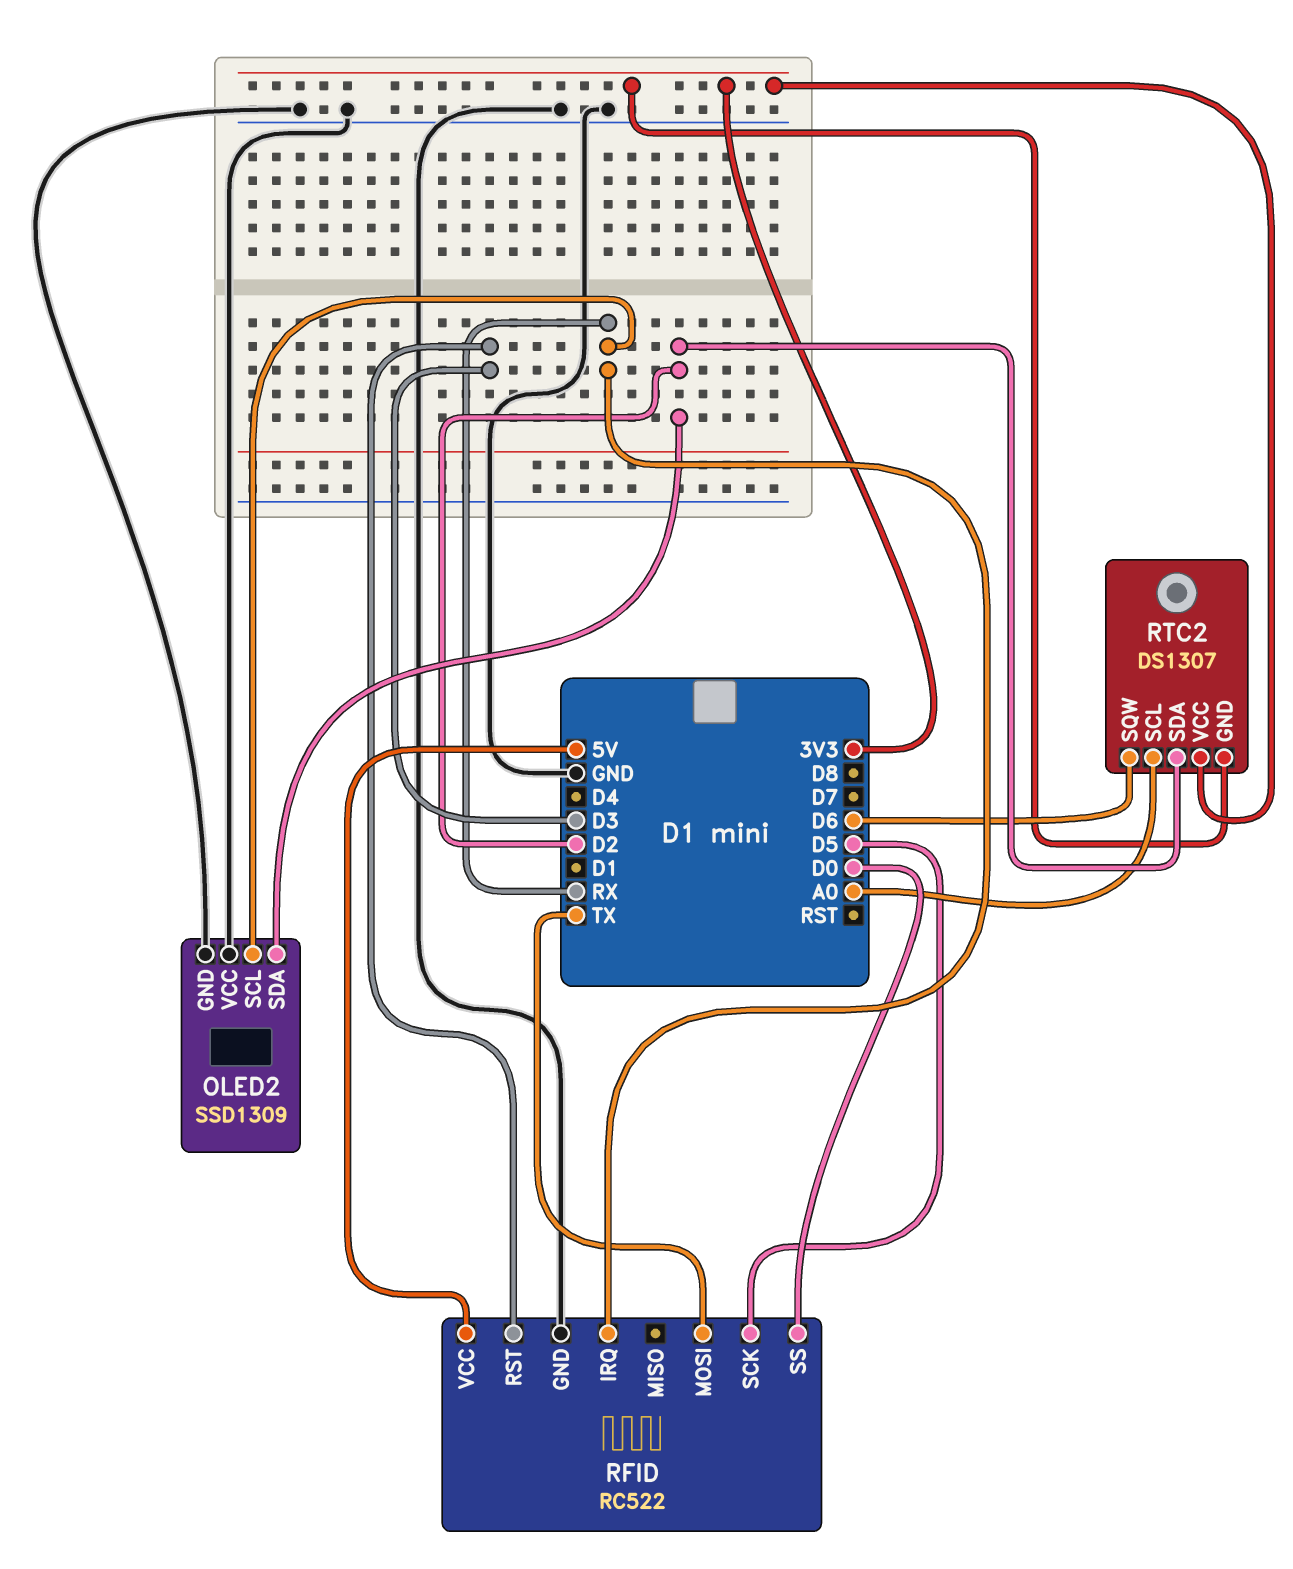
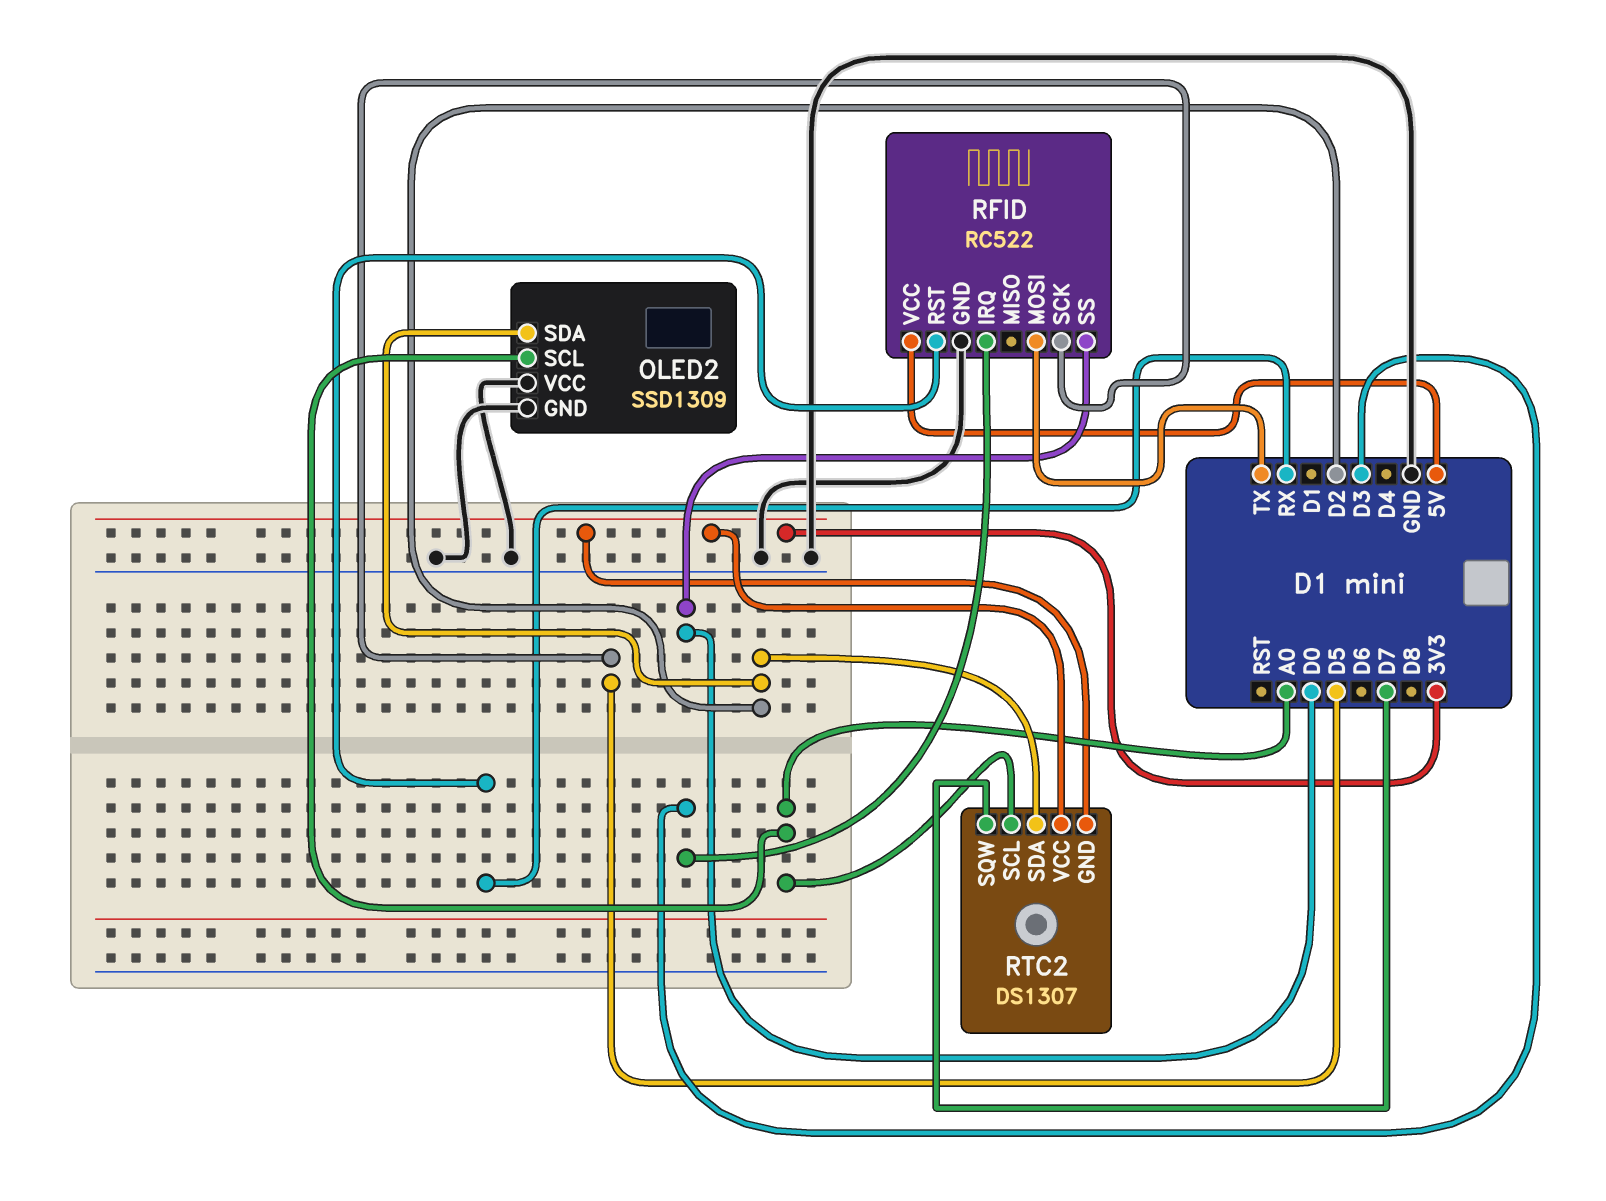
OLED2 pin SCL: RX -> A0
RFID pin IRQ: RX -> D3
RFID pin RST: D3 -> RX
RTC2 pin SQW: D6 -> D7

